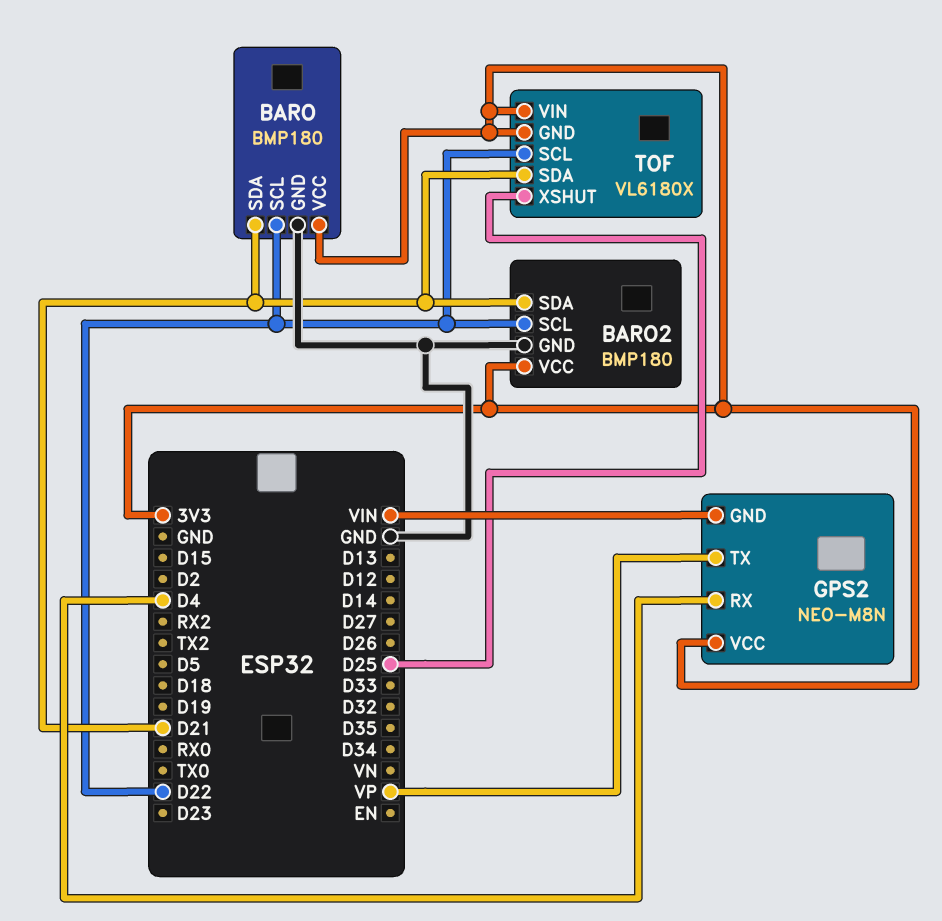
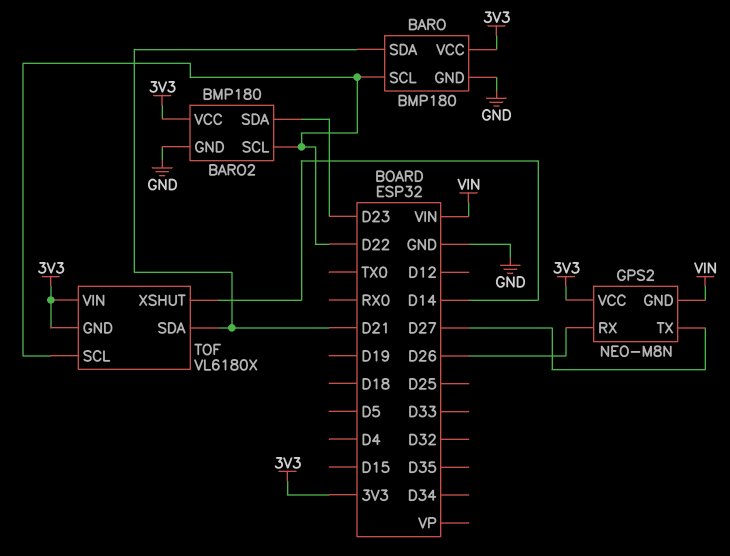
BARO2 pin SDA: D21 -> D23
GPS2 pin RX: D4 -> D26
GPS2 pin TX: VP -> D27
TOF pin XSHUT: D25 -> D14

